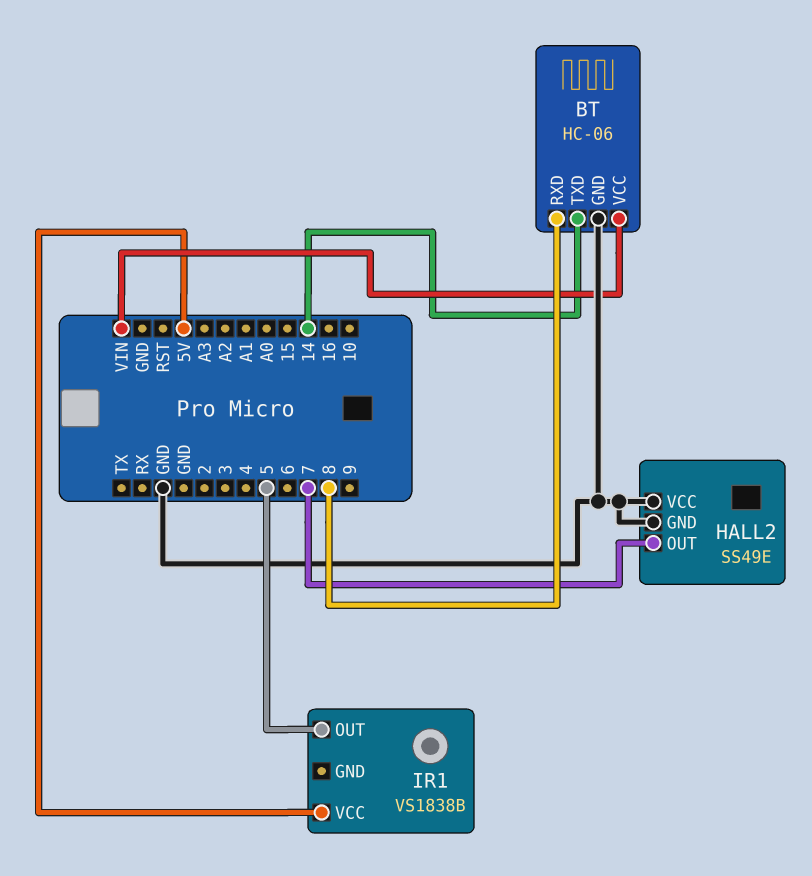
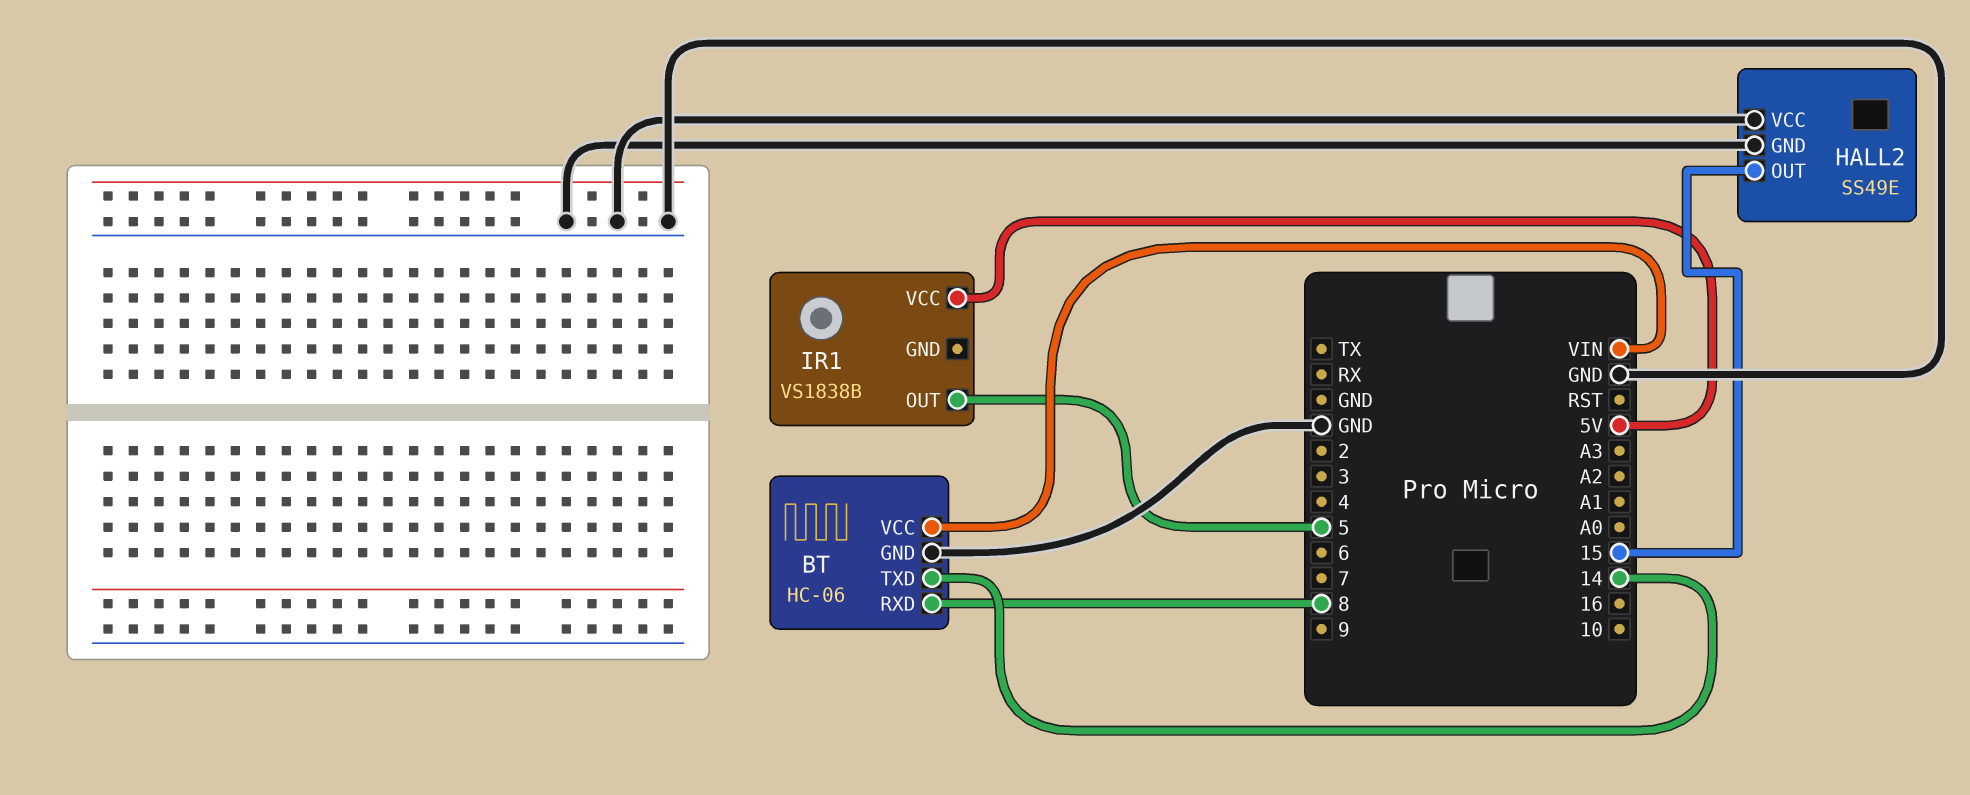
HALL2 pin OUT: 7 -> 15

